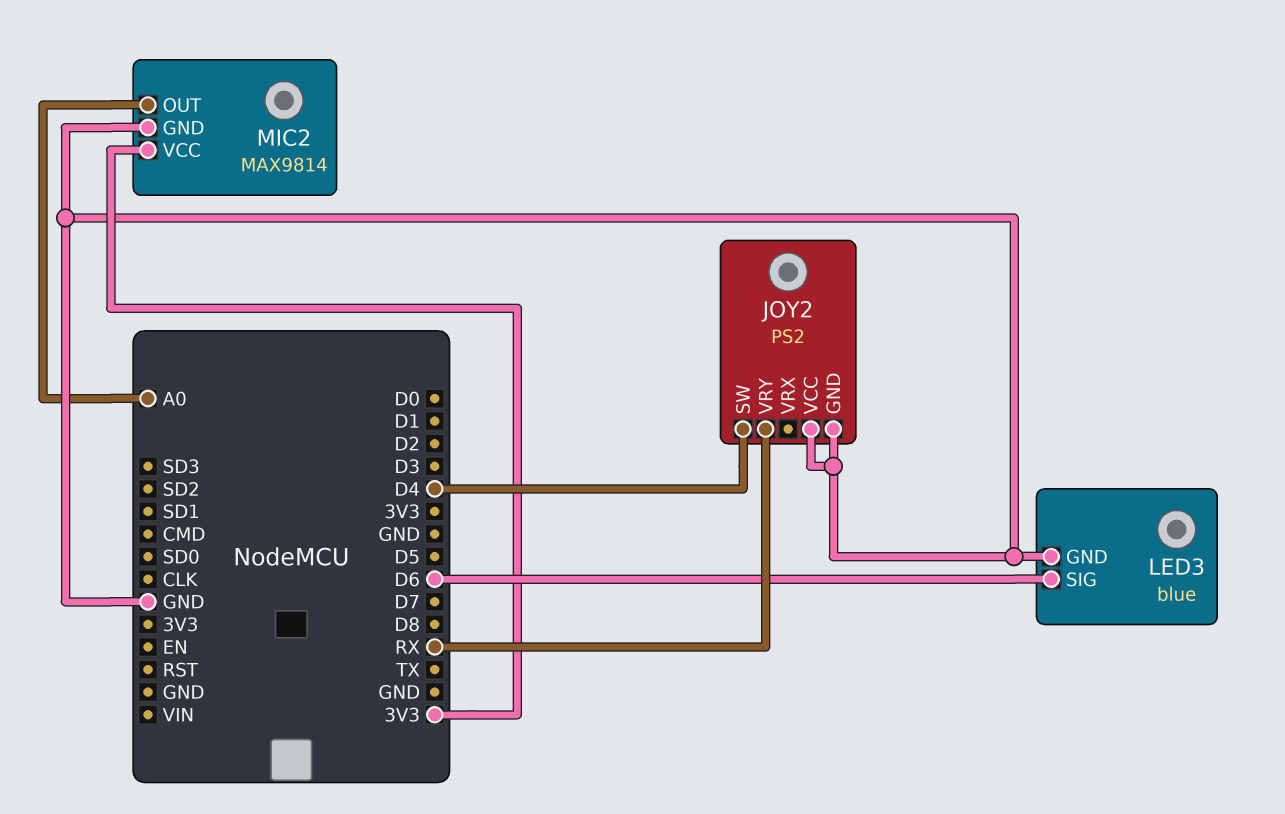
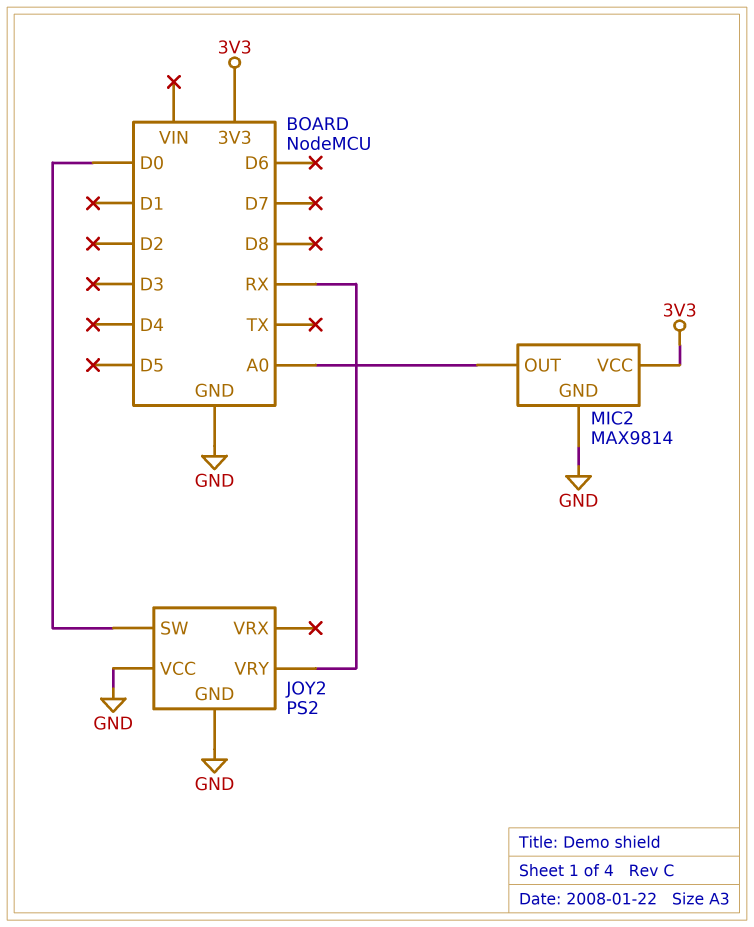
JOY2 pin SW: D4 -> D0
LED3: blue -> none
LED3 pin GND: GND -> none
LED3 pin SIG: D6 -> none

